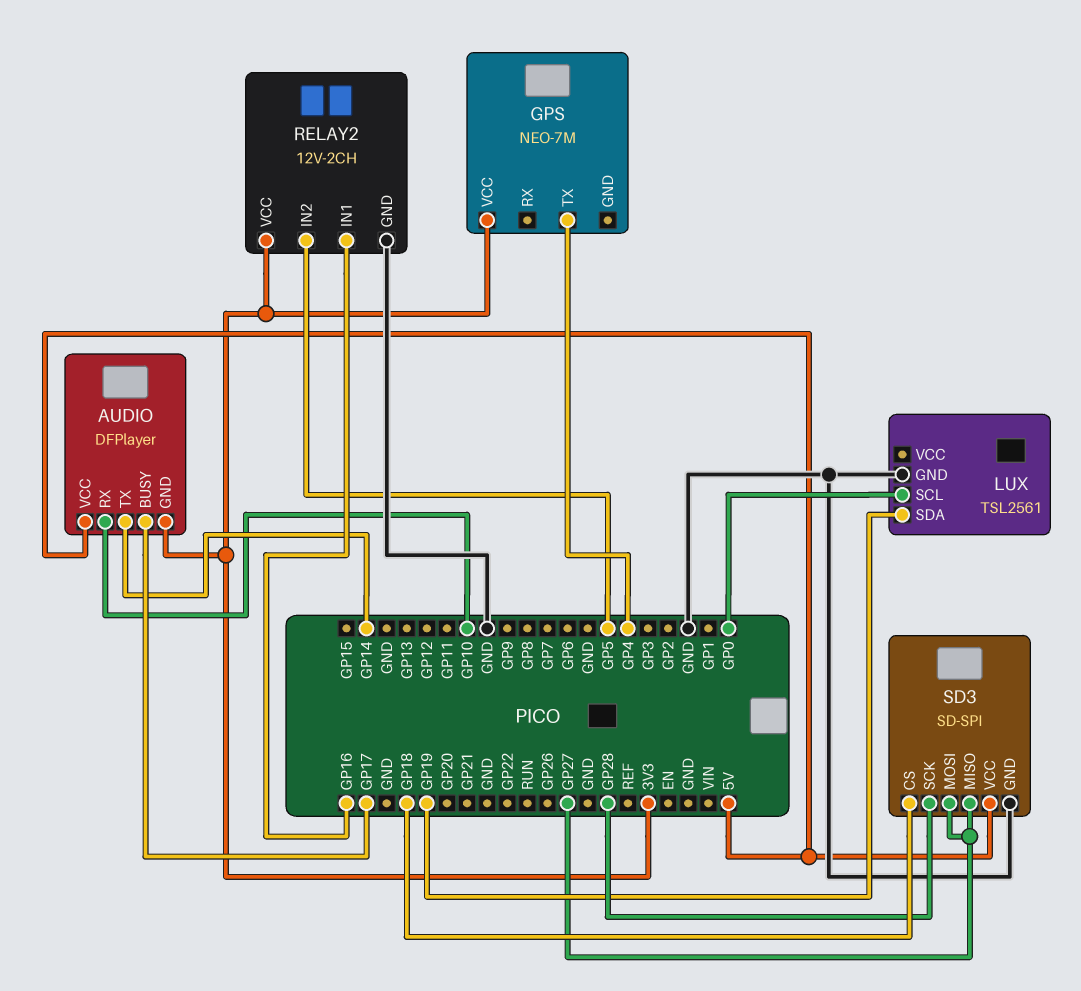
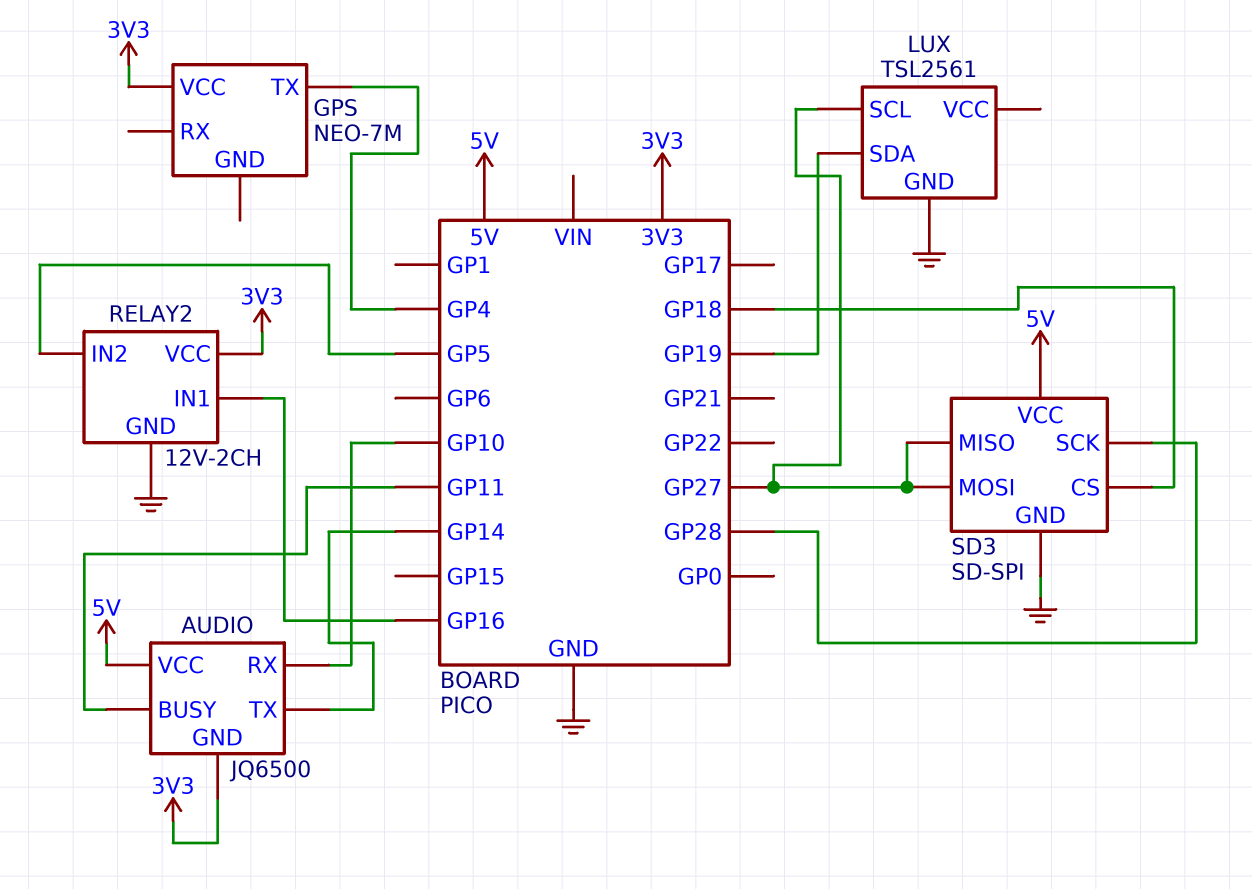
AUDIO: DFPlayer -> JQ6500
AUDIO pin BUSY: GP17 -> GP11
LUX pin SCL: GP0 -> GP27

